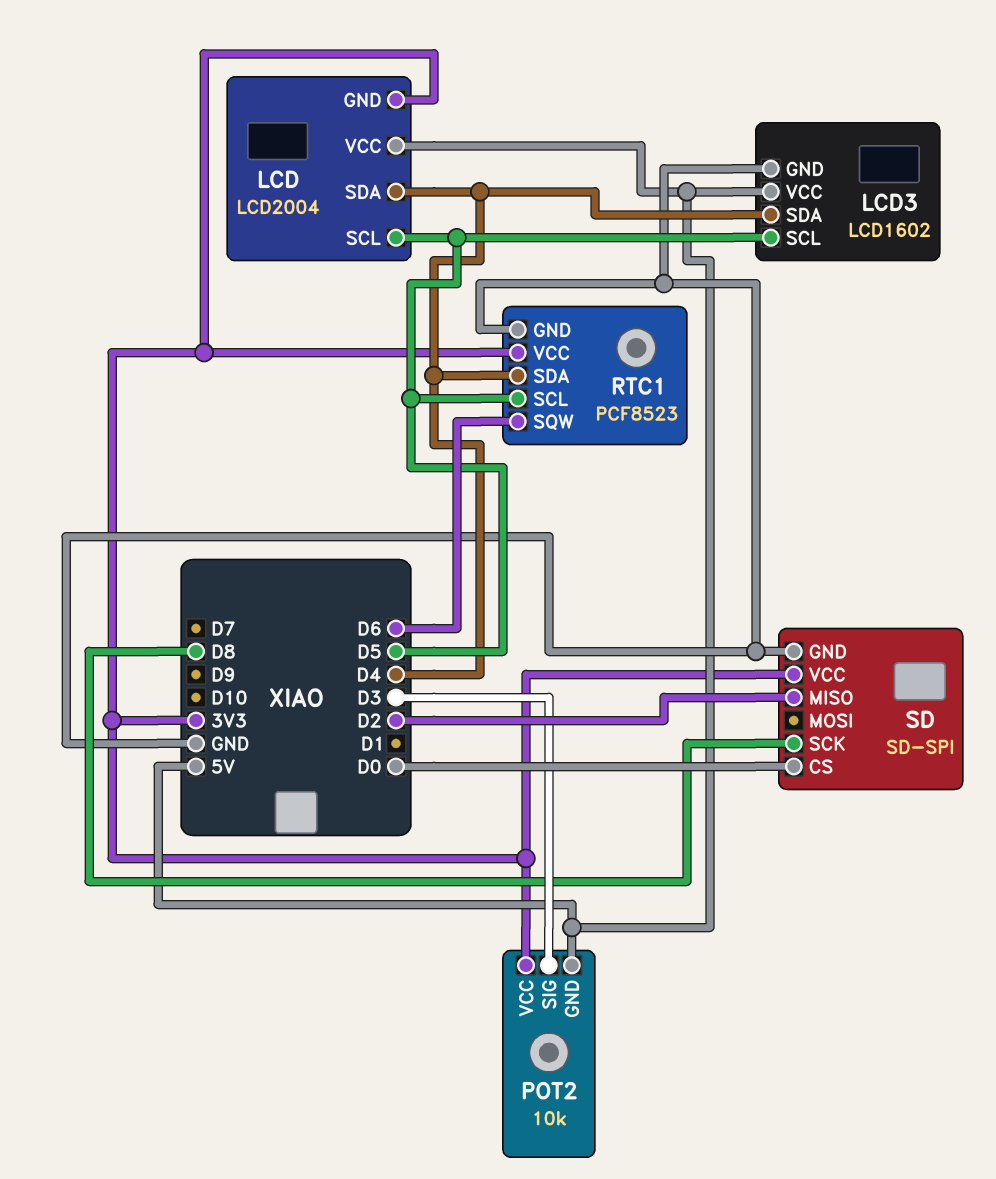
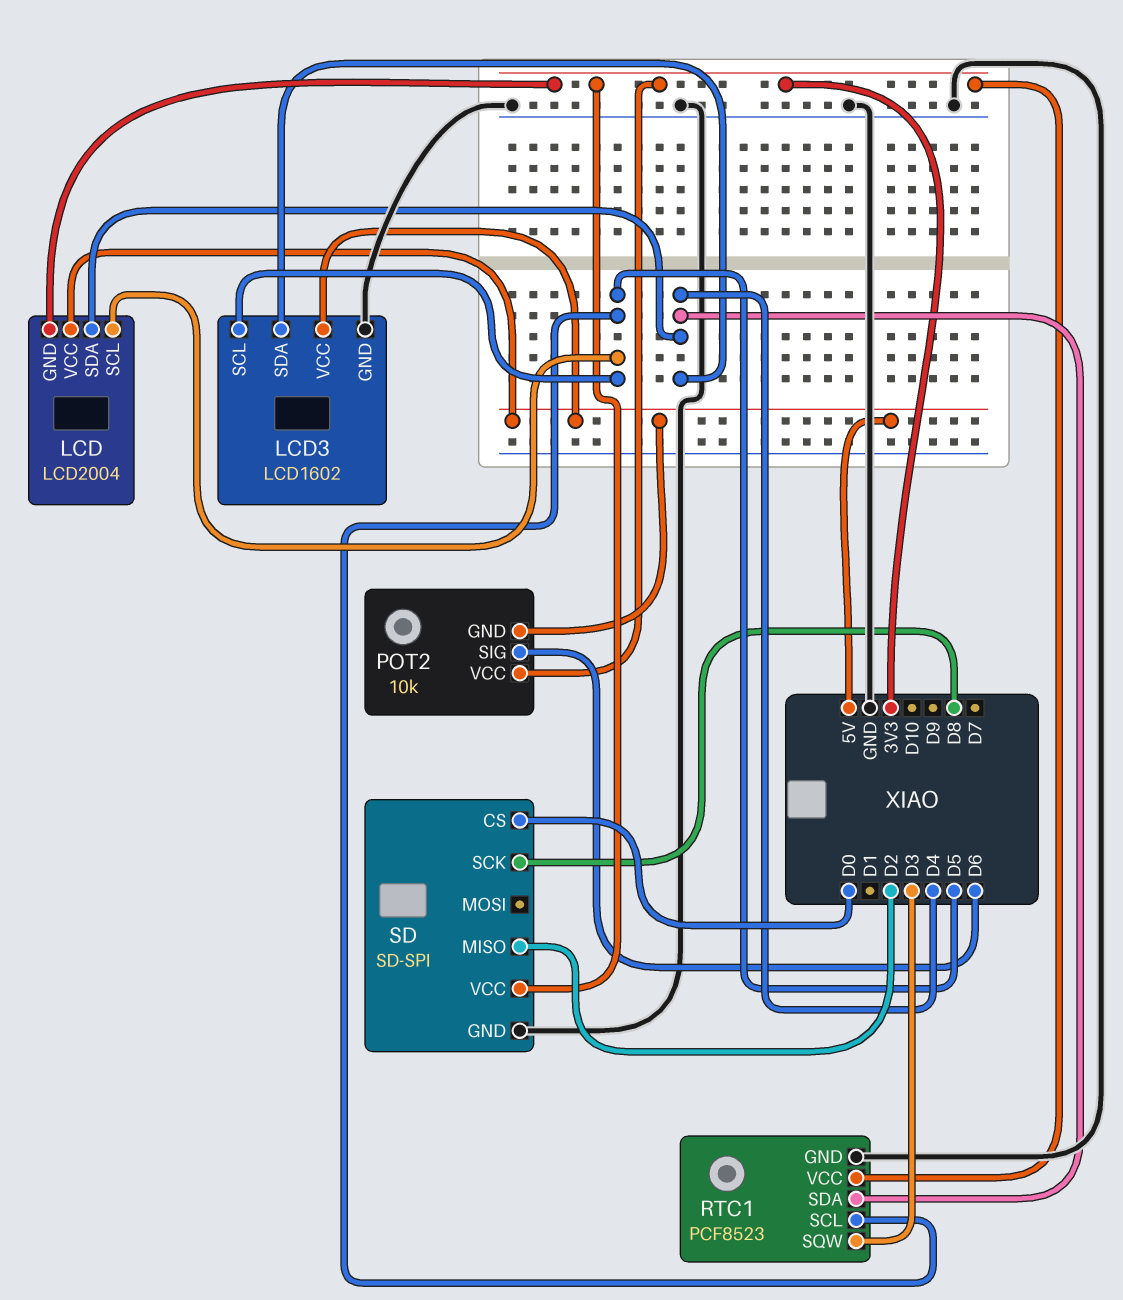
POT2 pin SIG: D3 -> D6
RTC1 pin SQW: D6 -> D3

